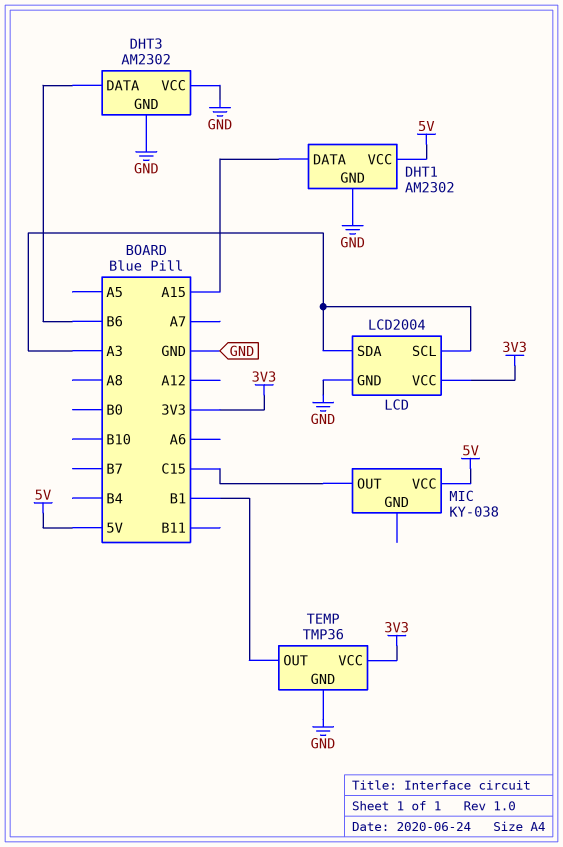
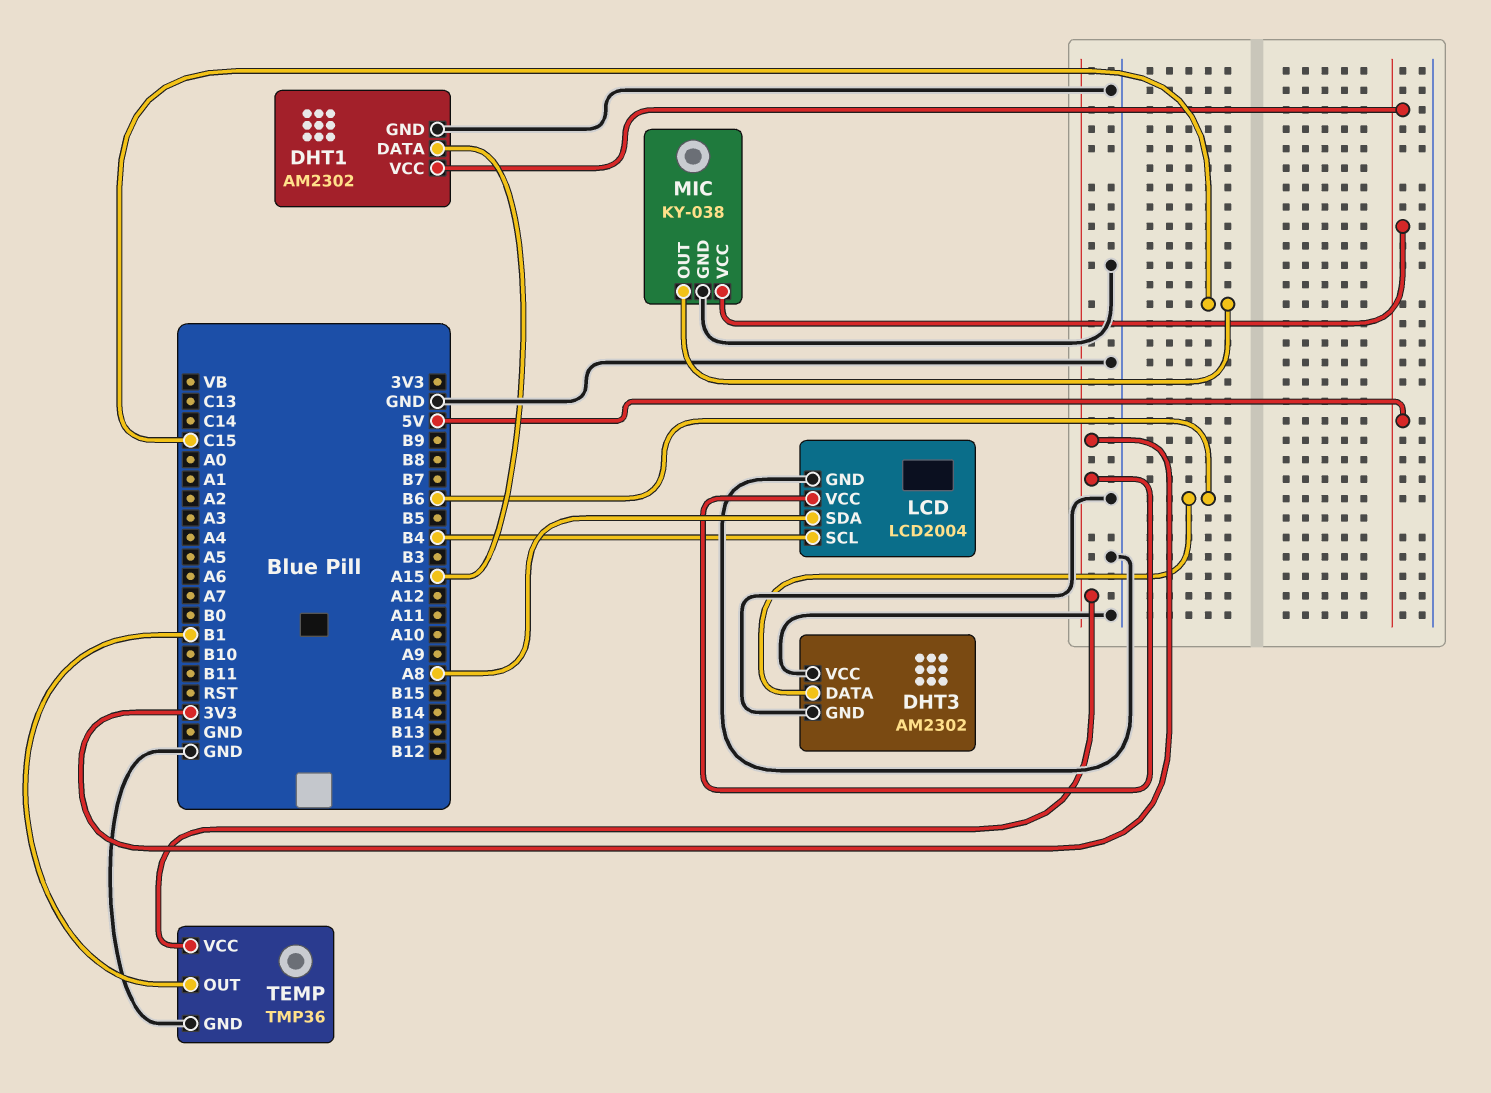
LCD pin SCL: A3 -> B4
LCD pin SDA: A3 -> A8
MIC pin GND: none -> GND

